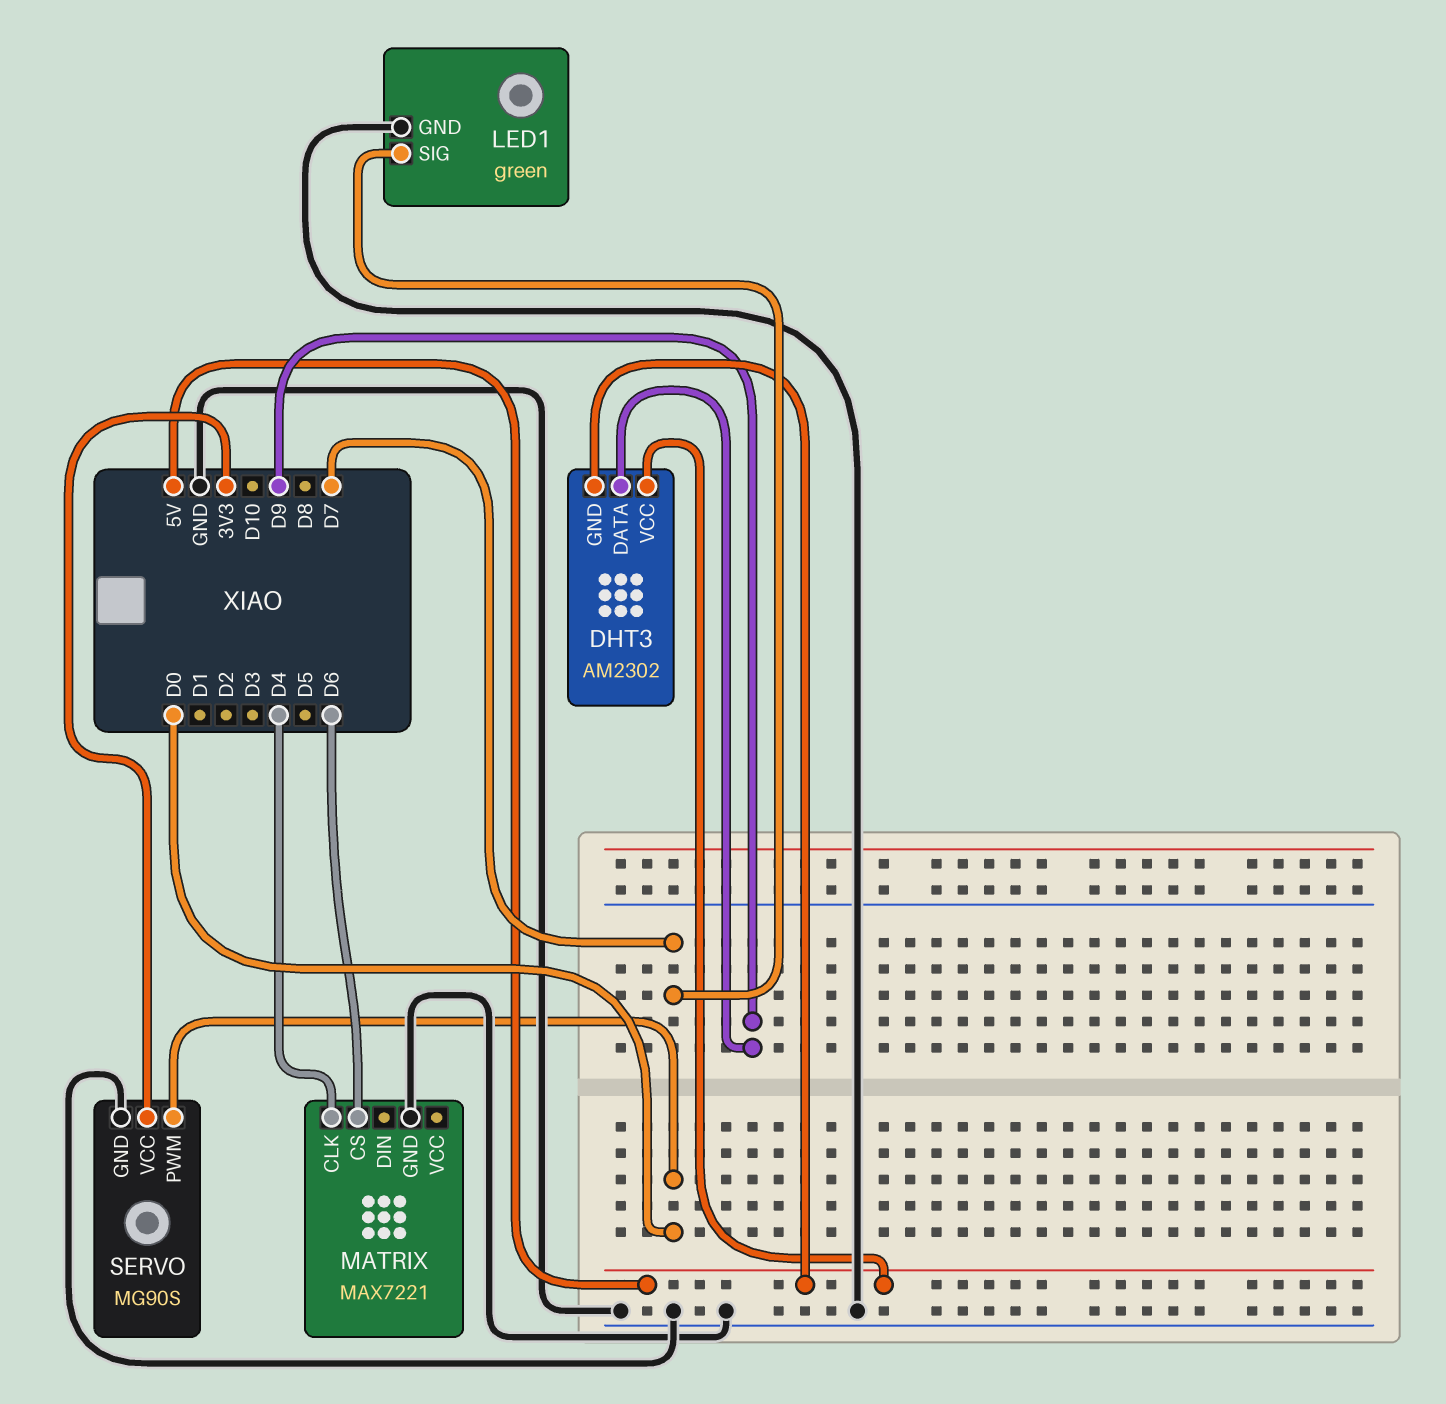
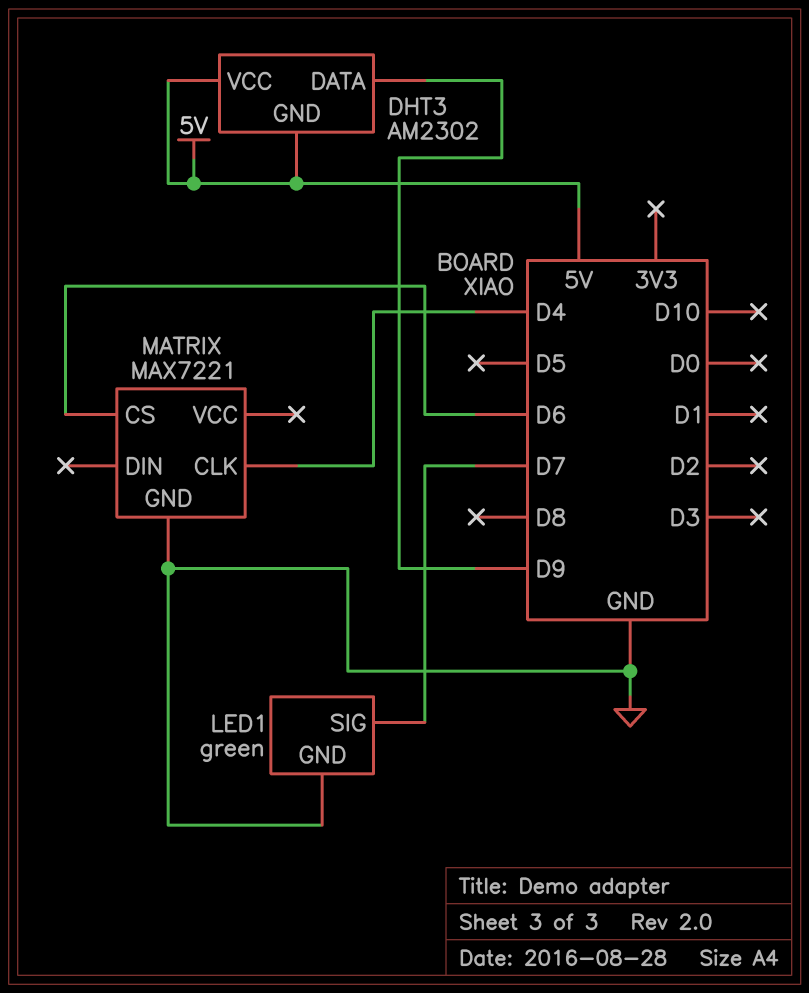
SERVO: MG90S -> none
SERVO pin GND: GND -> none
SERVO pin PWM: D0 -> none
SERVO pin VCC: 3V3 -> none

